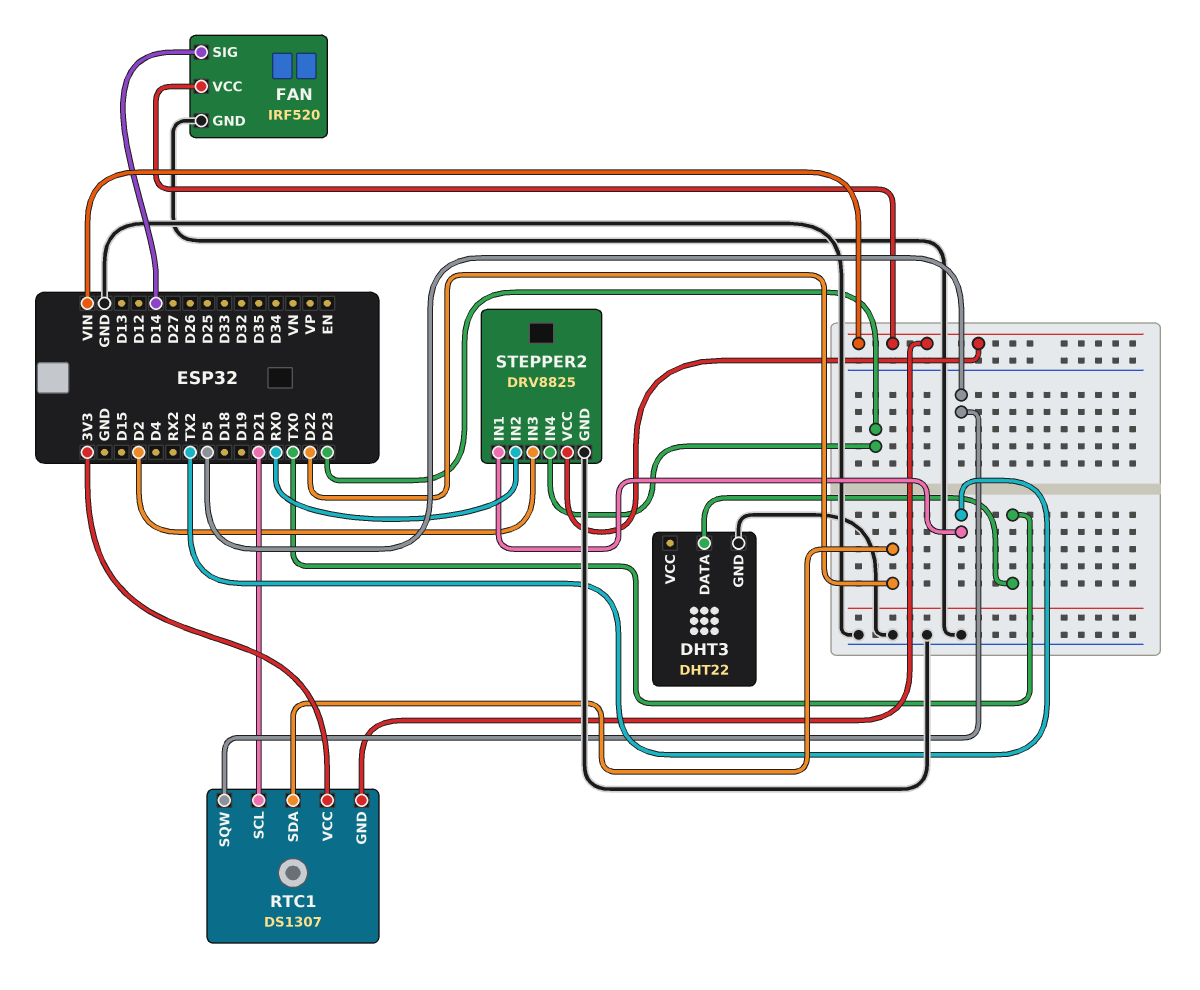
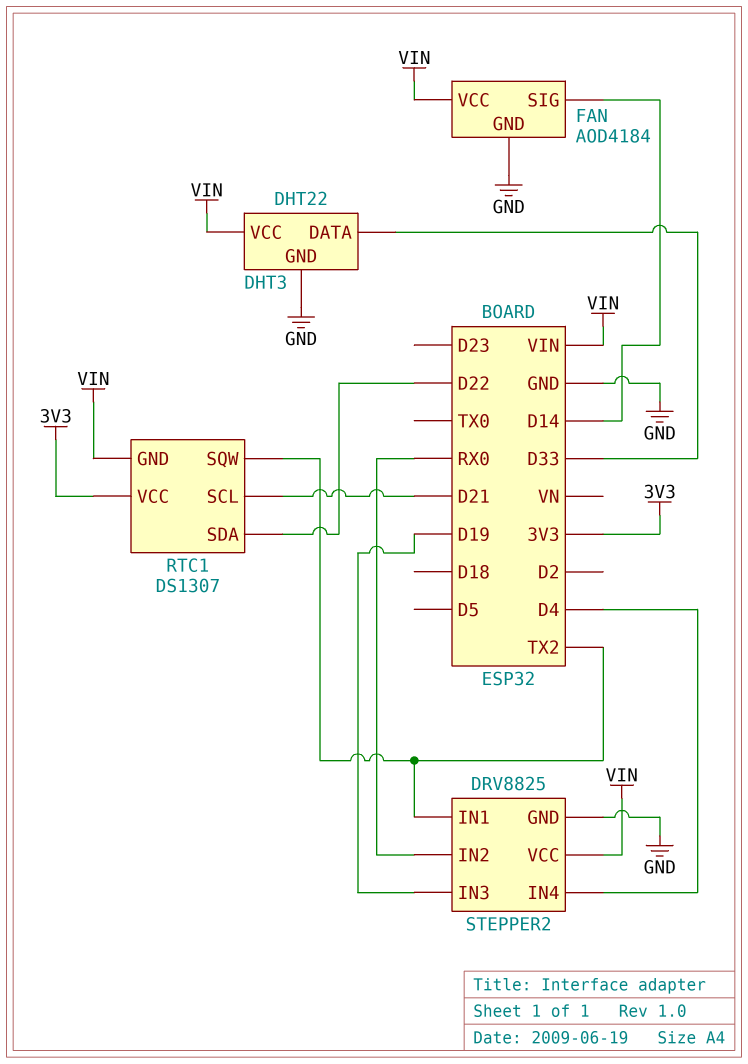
DHT3 pin DATA: TX0 -> D33
DHT3 pin VCC: none -> VIN
FAN: IRF520 -> AOD4184
RTC1 pin SQW: D5 -> TX2
STEPPER2 pin IN3: D2 -> D19
STEPPER2 pin IN4: D23 -> D4

